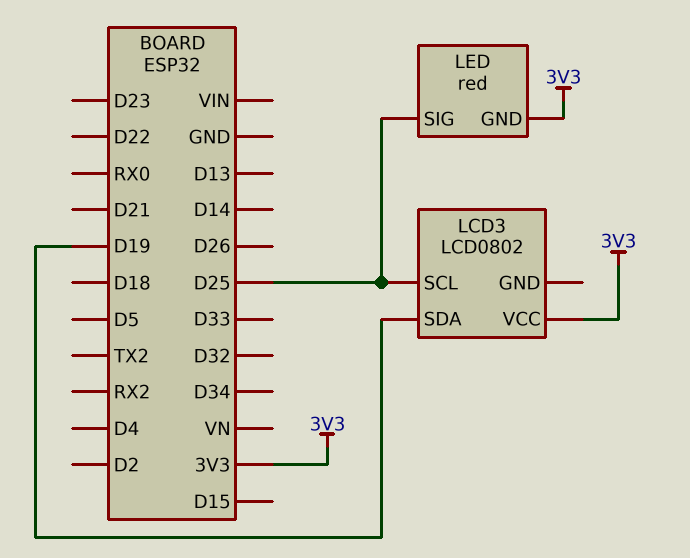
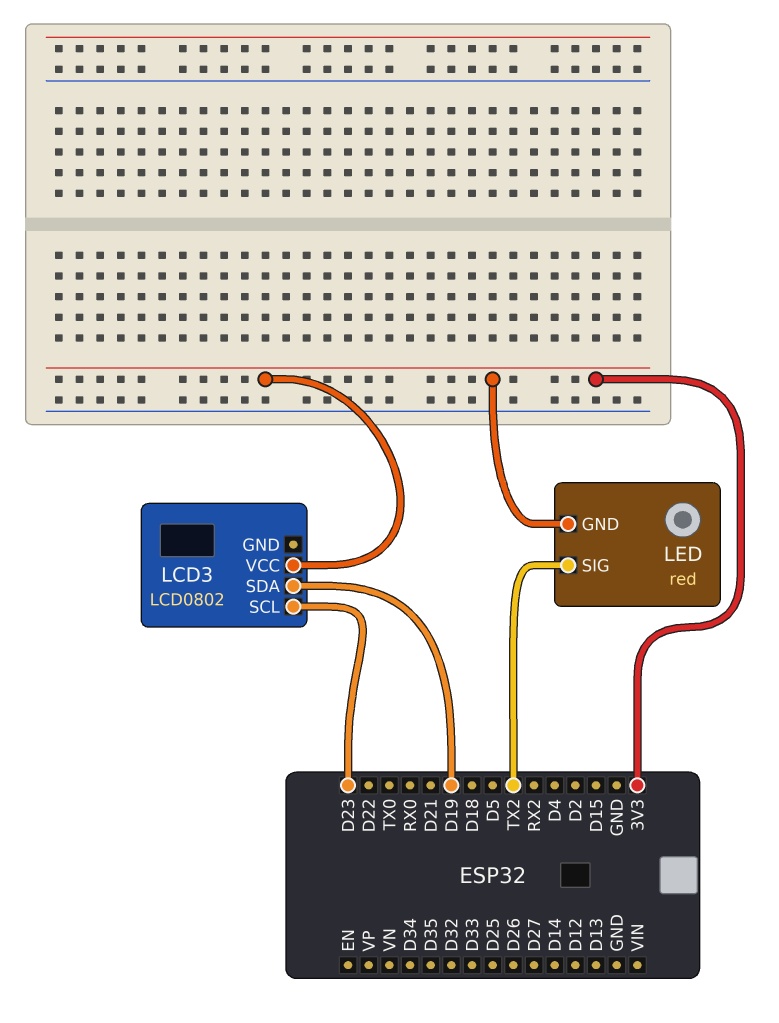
LCD3 pin SCL: D25 -> D23
LED pin SIG: D25 -> TX2

